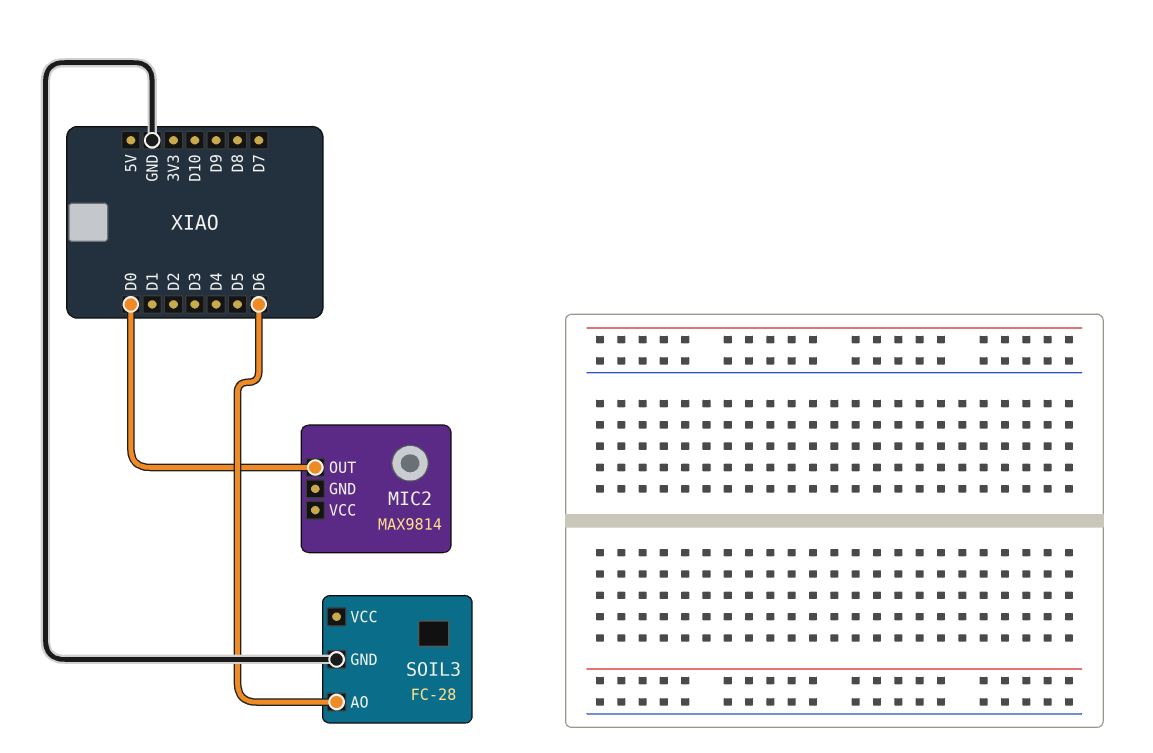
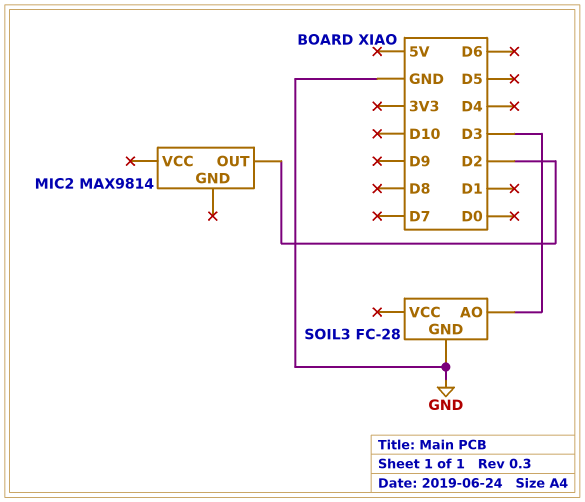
MIC2 pin OUT: D0 -> D2
SOIL3 pin AO: D6 -> D3

